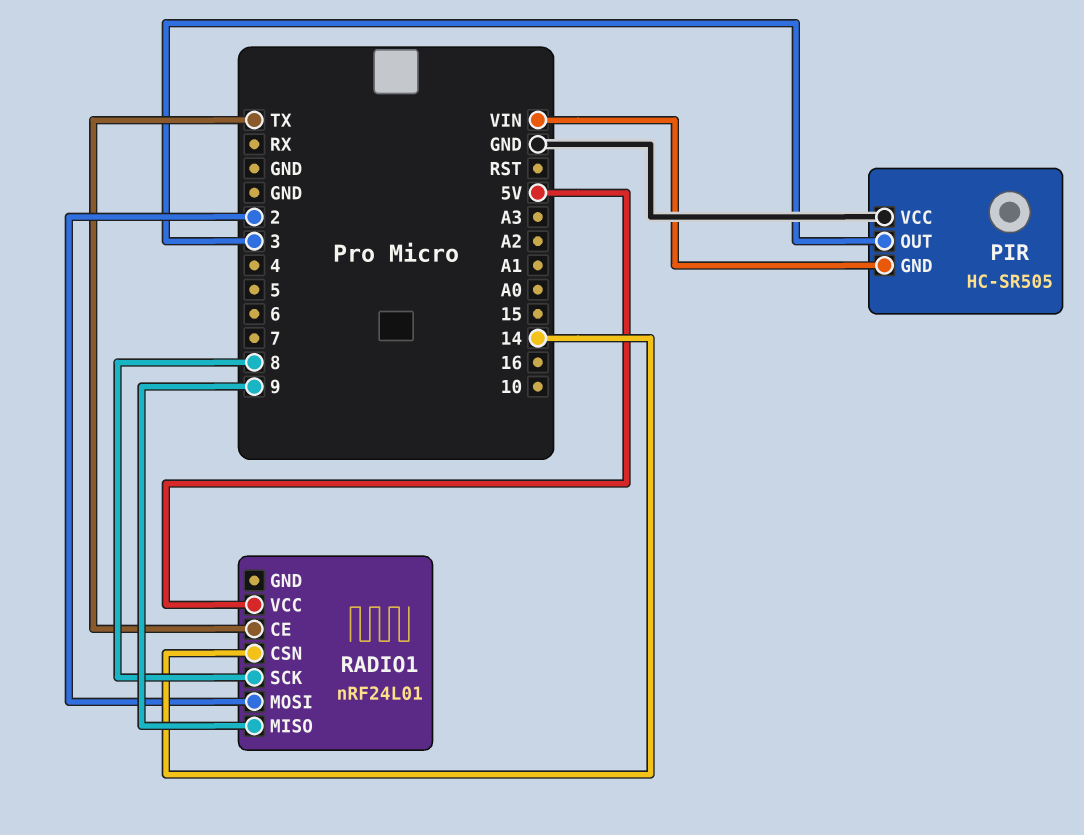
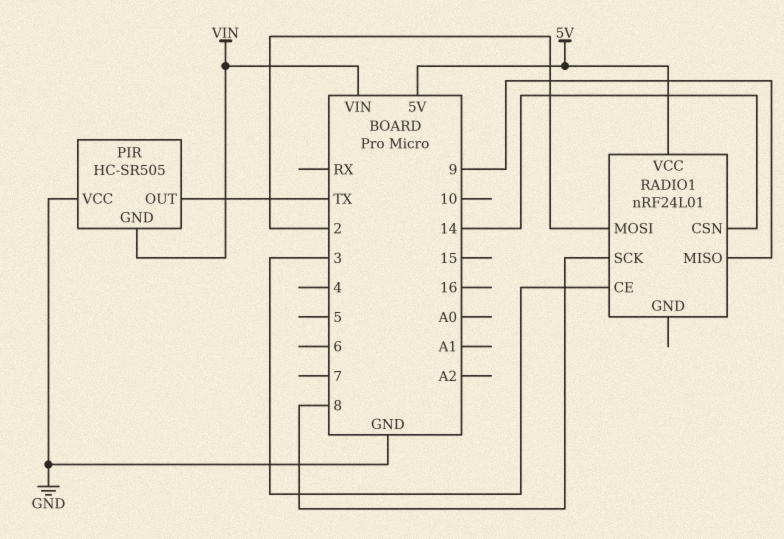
PIR pin OUT: 3 -> TX
RADIO1 pin CE: TX -> 3

